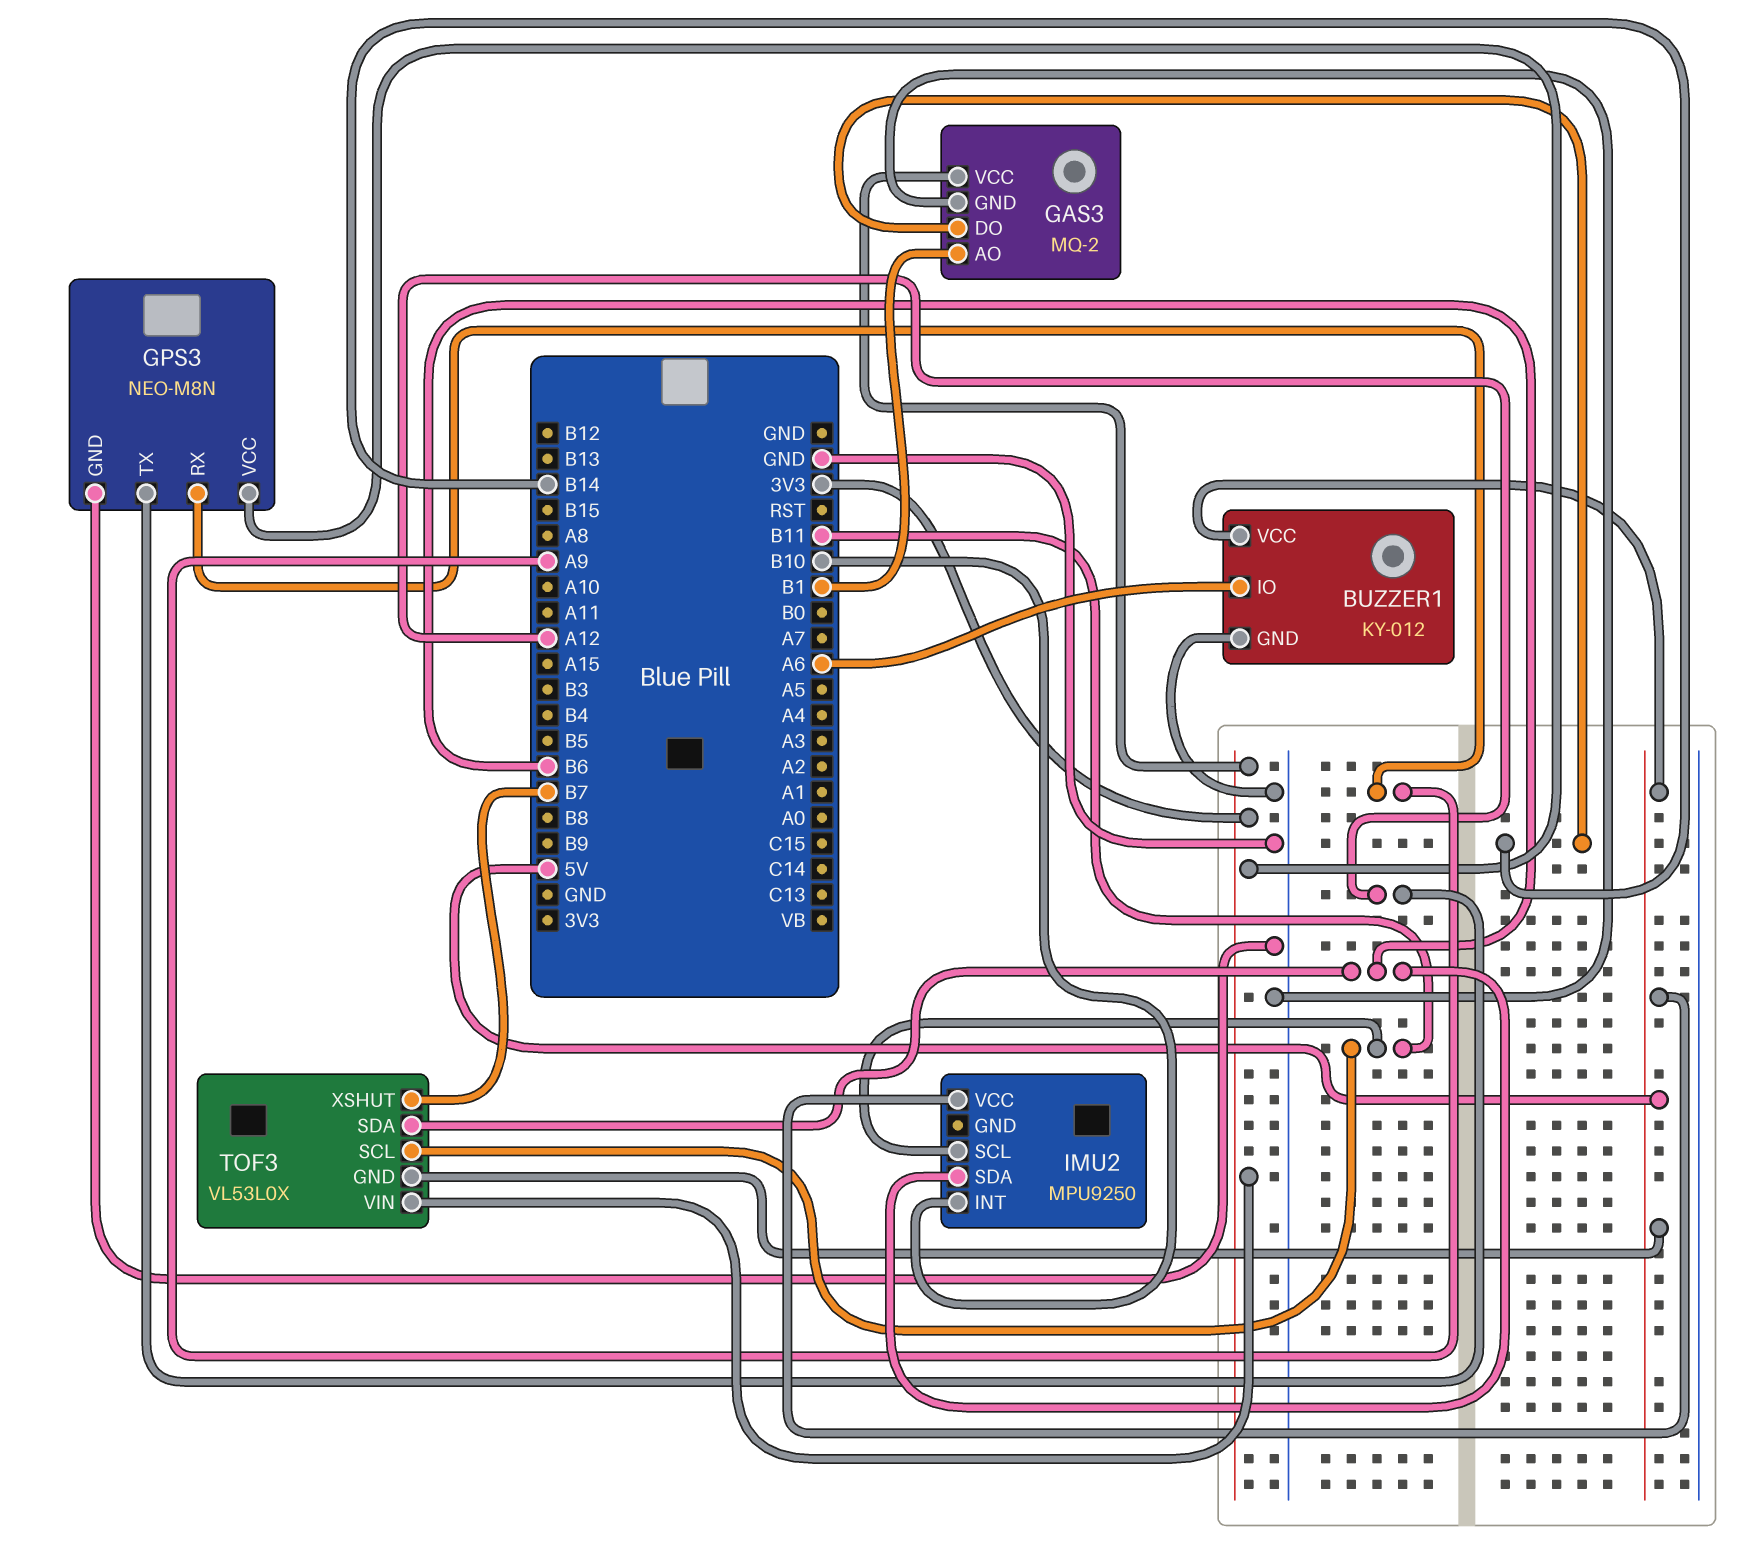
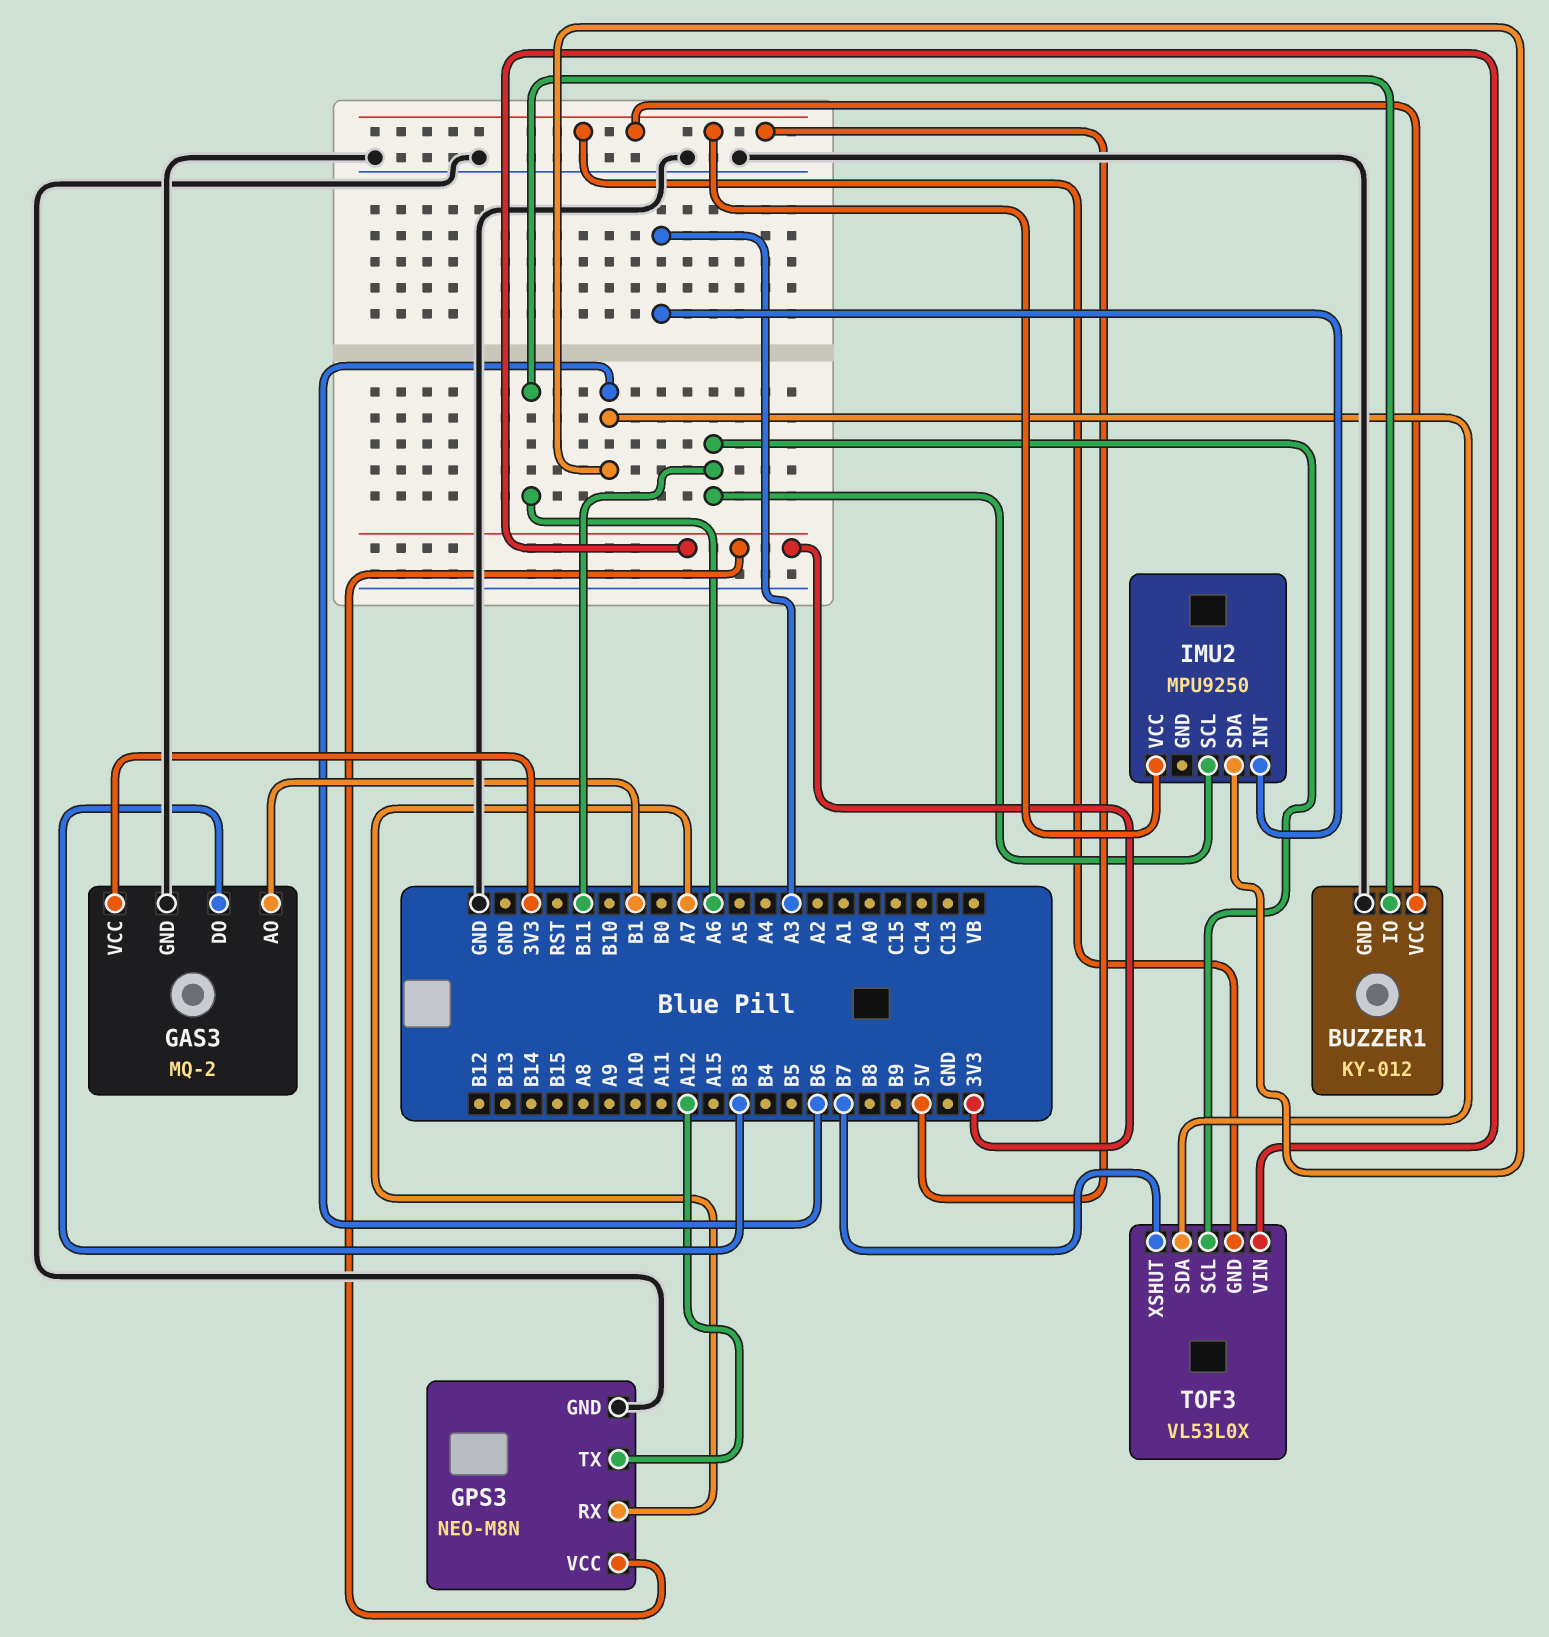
GAS3 pin DO: B14 -> B3
GPS3 pin RX: A9 -> A7
IMU2 pin INT: B10 -> A3

